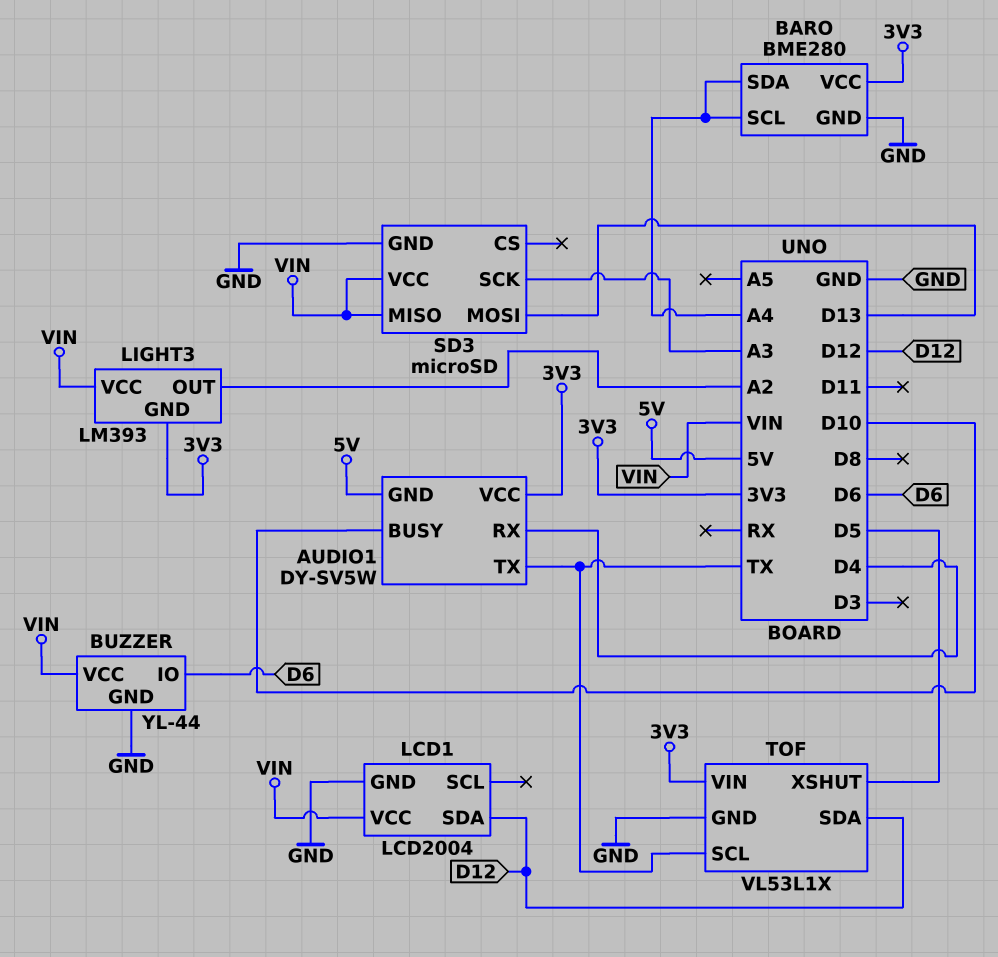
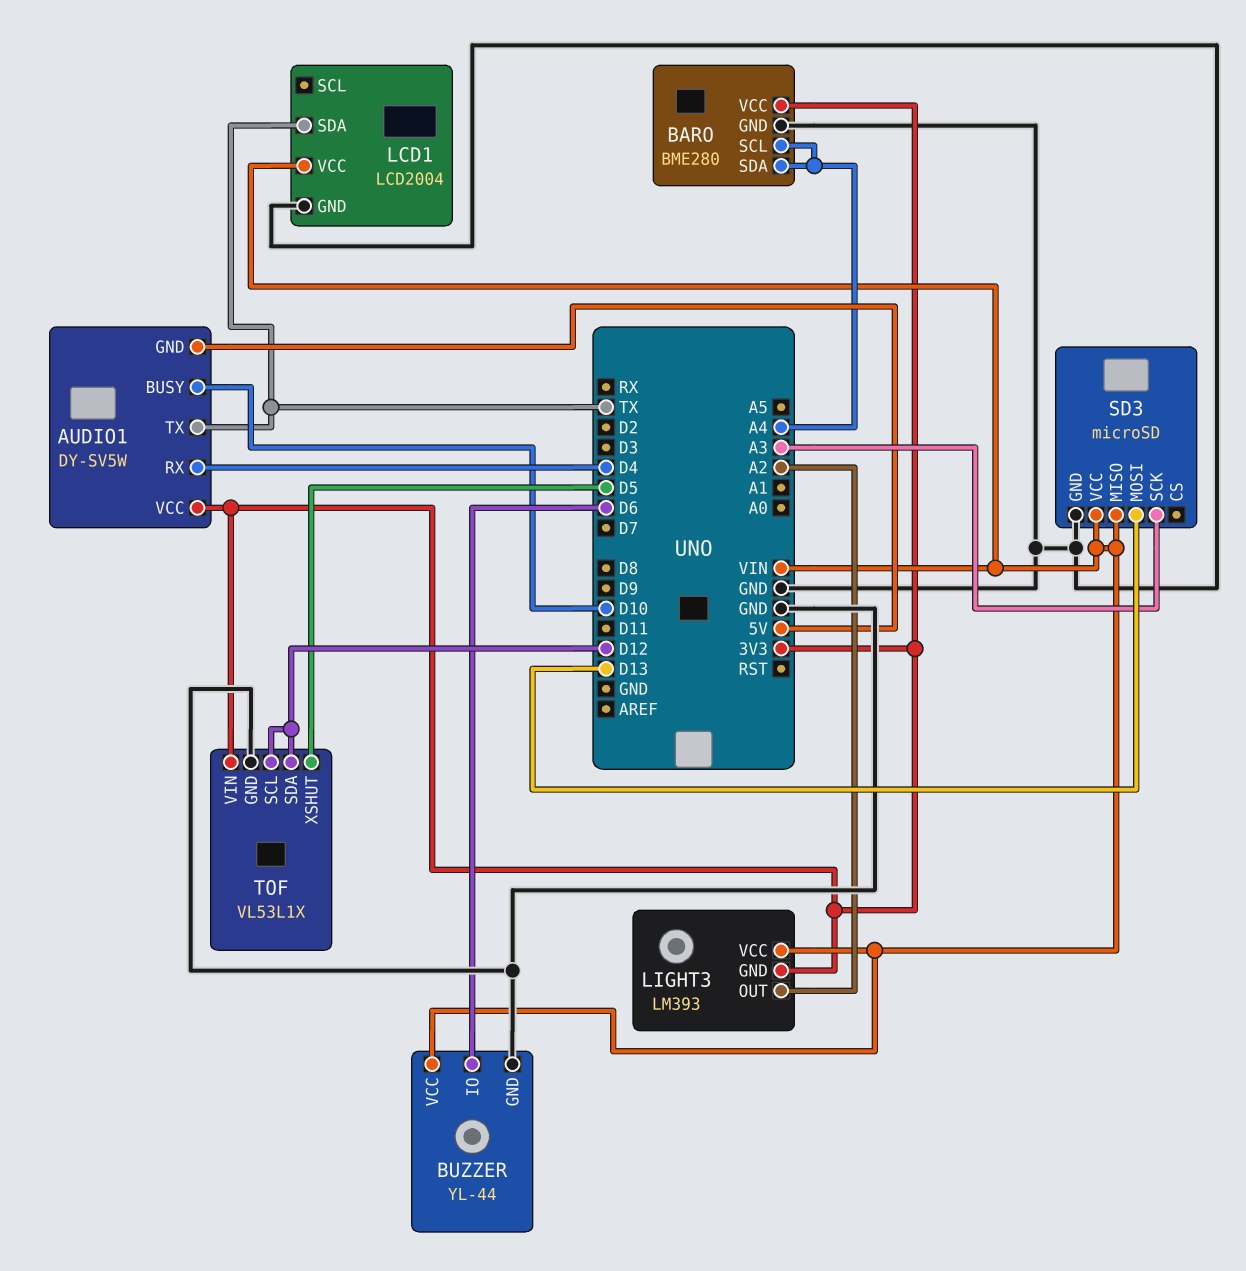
LCD1 pin SDA: D12 -> TX
TOF pin SCL: TX -> D12

